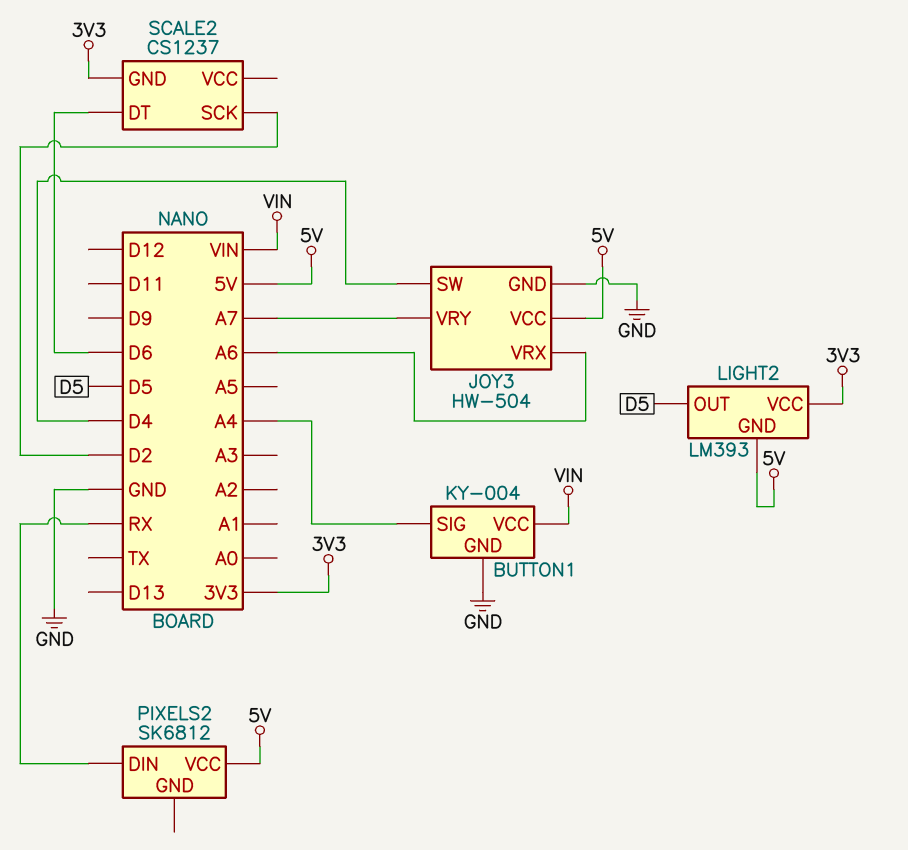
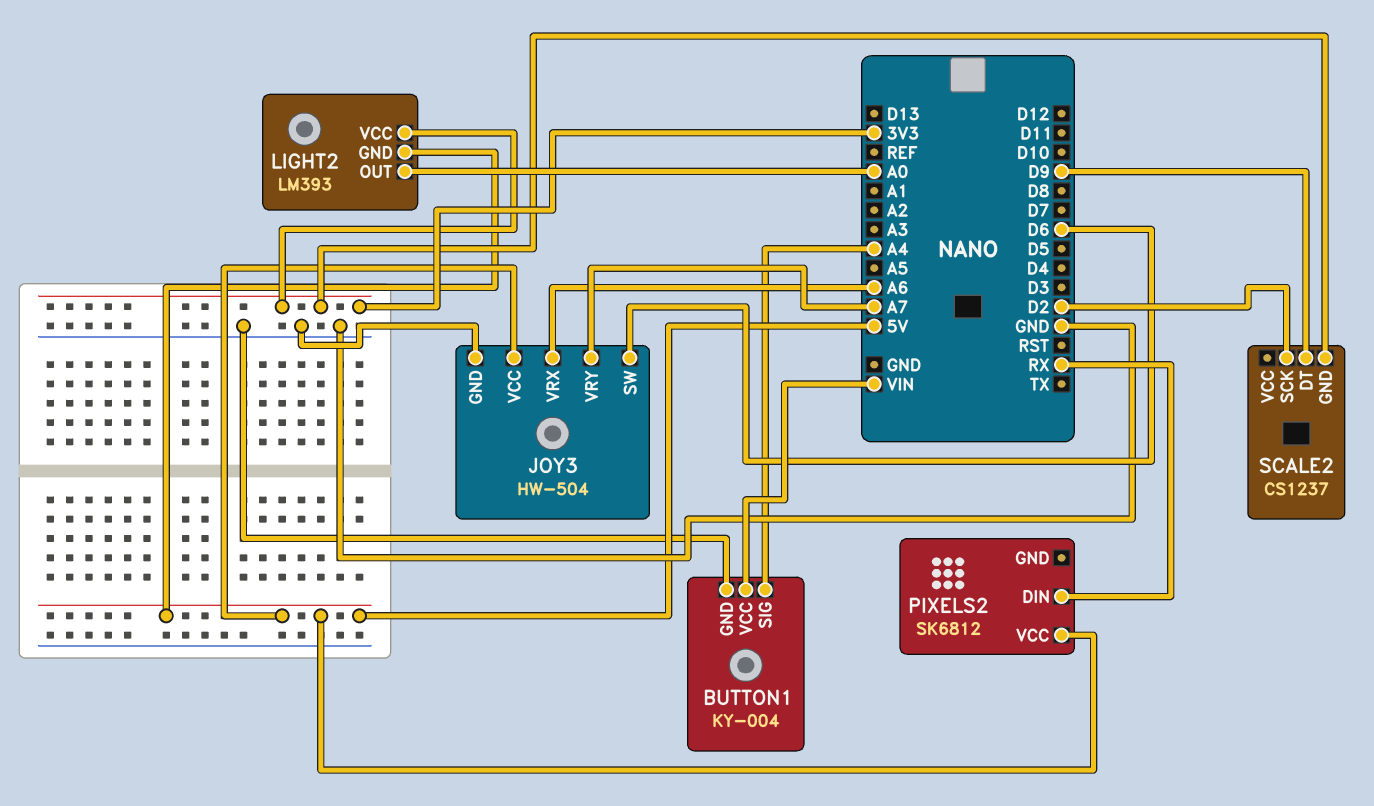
JOY3 pin SW: D4 -> D6
LIGHT2 pin OUT: D5 -> A0
SCALE2 pin DT: D6 -> D9

